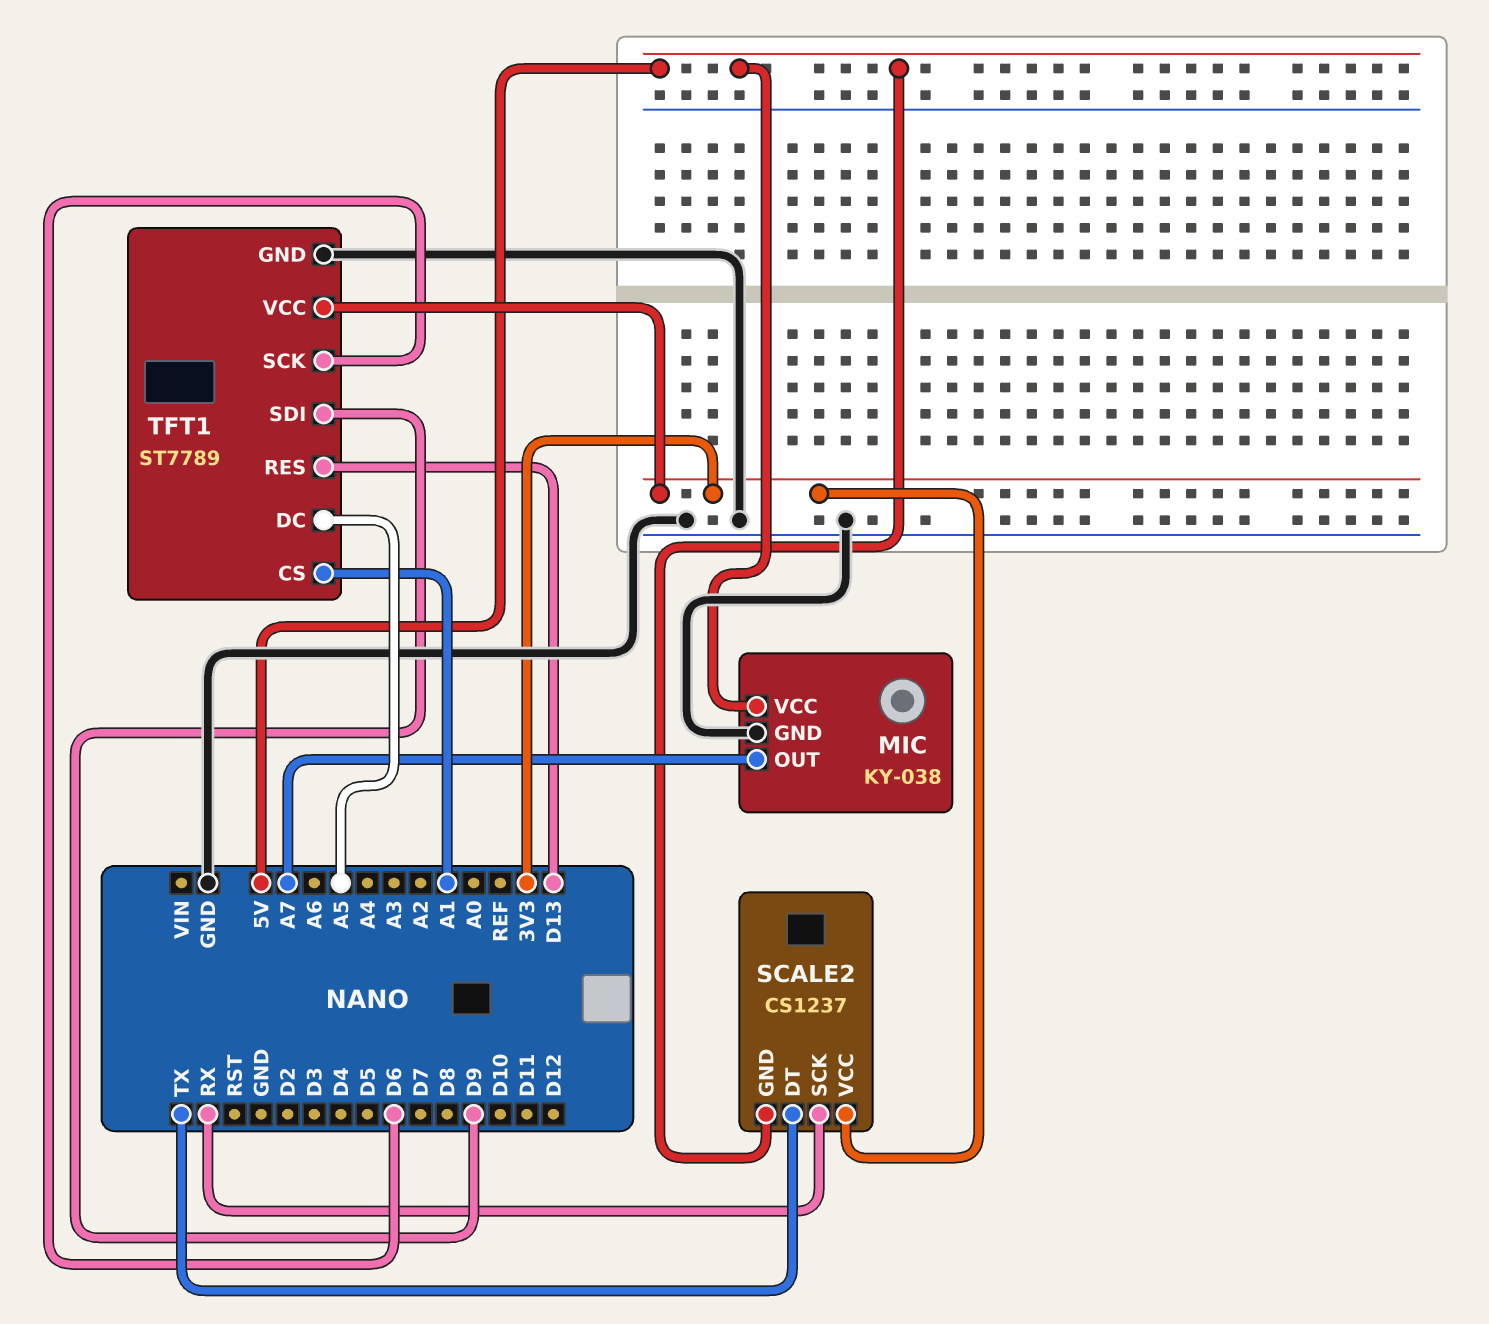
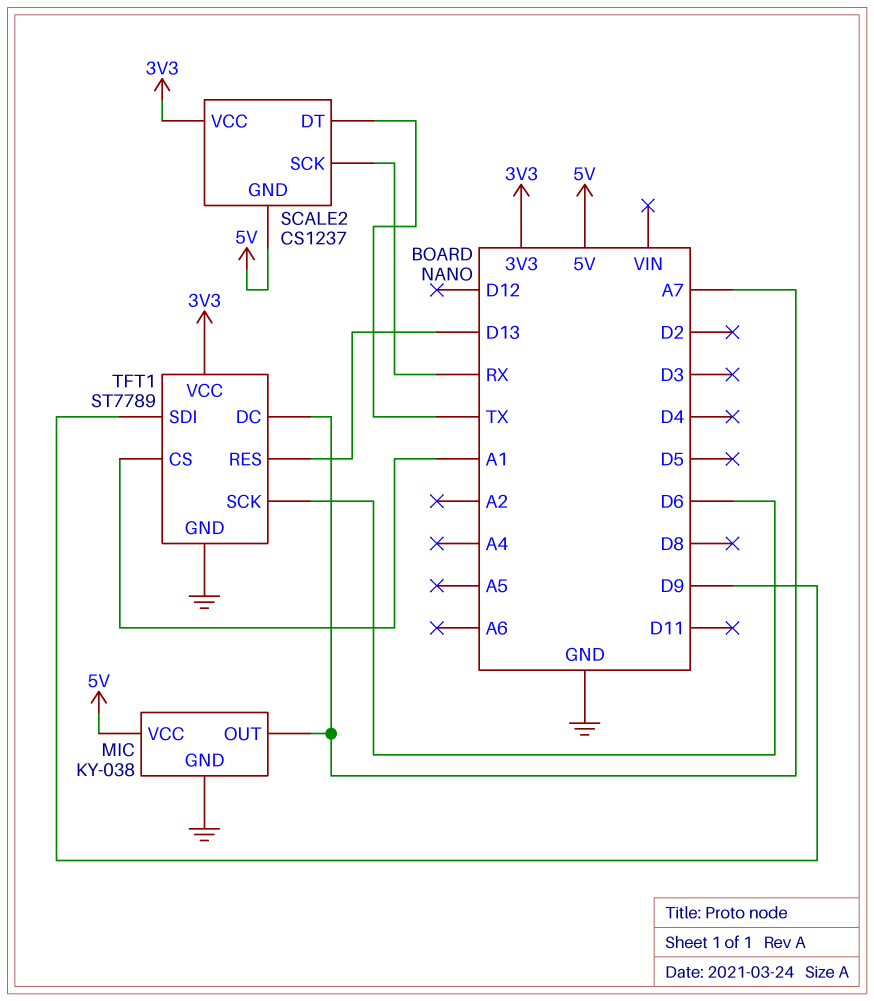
TFT1 pin DC: A5 -> A7

